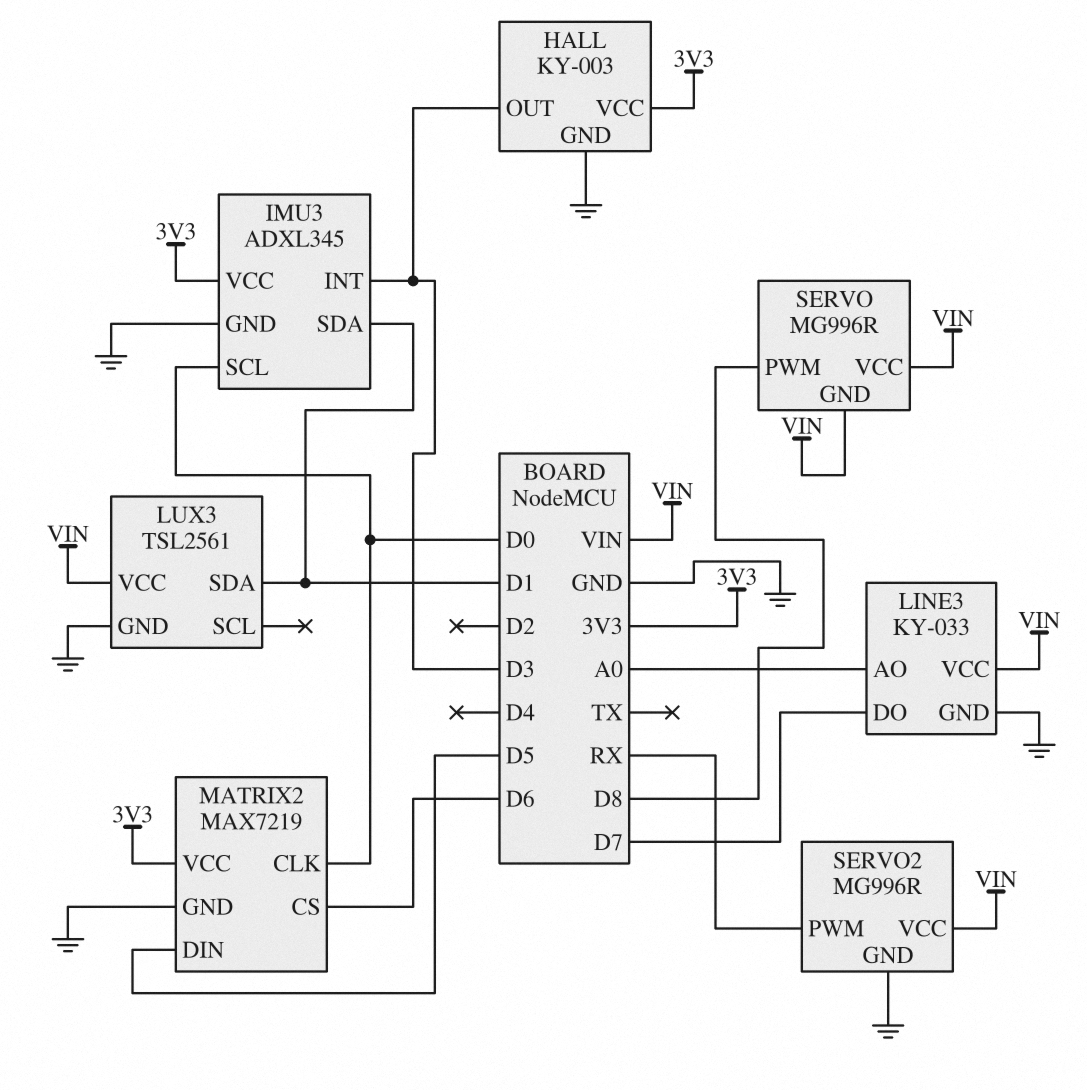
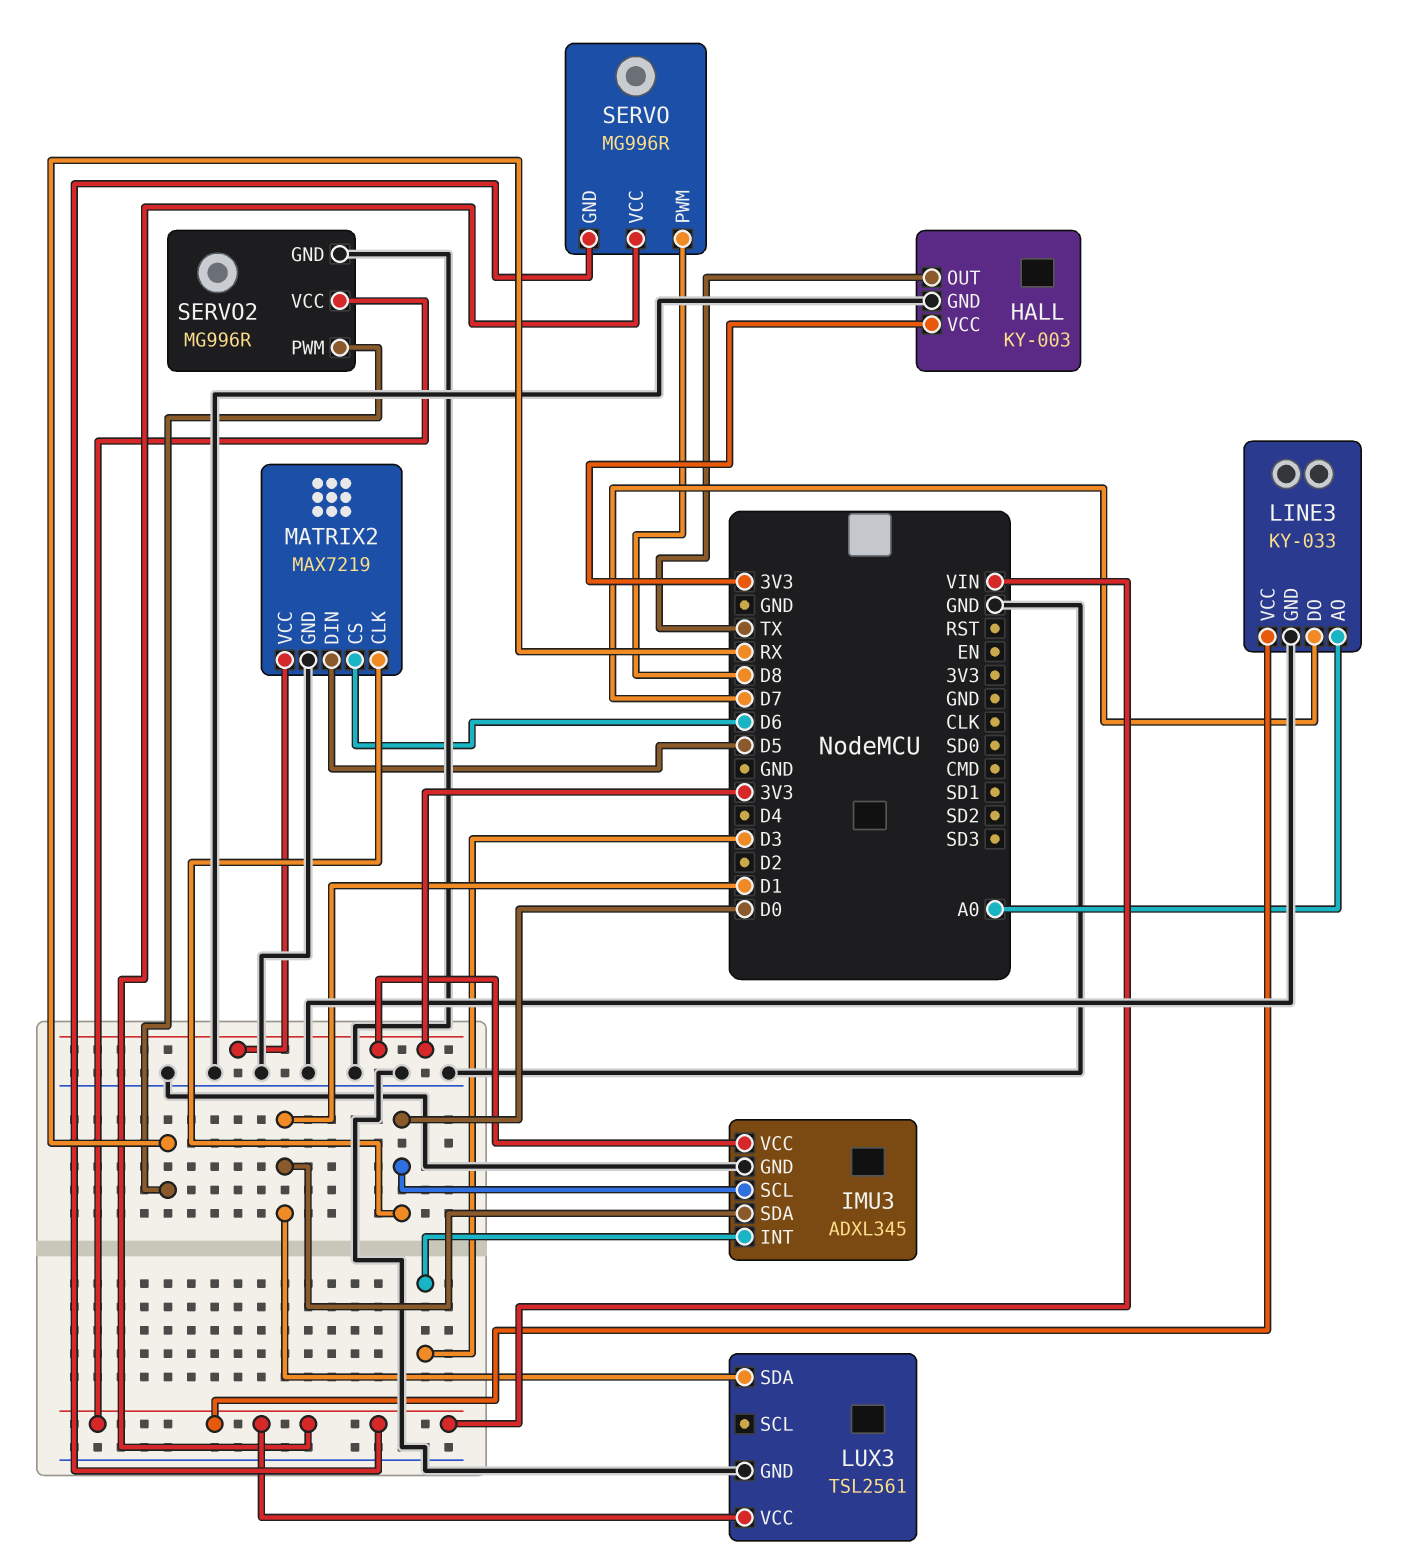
HALL pin OUT: D3 -> TX

